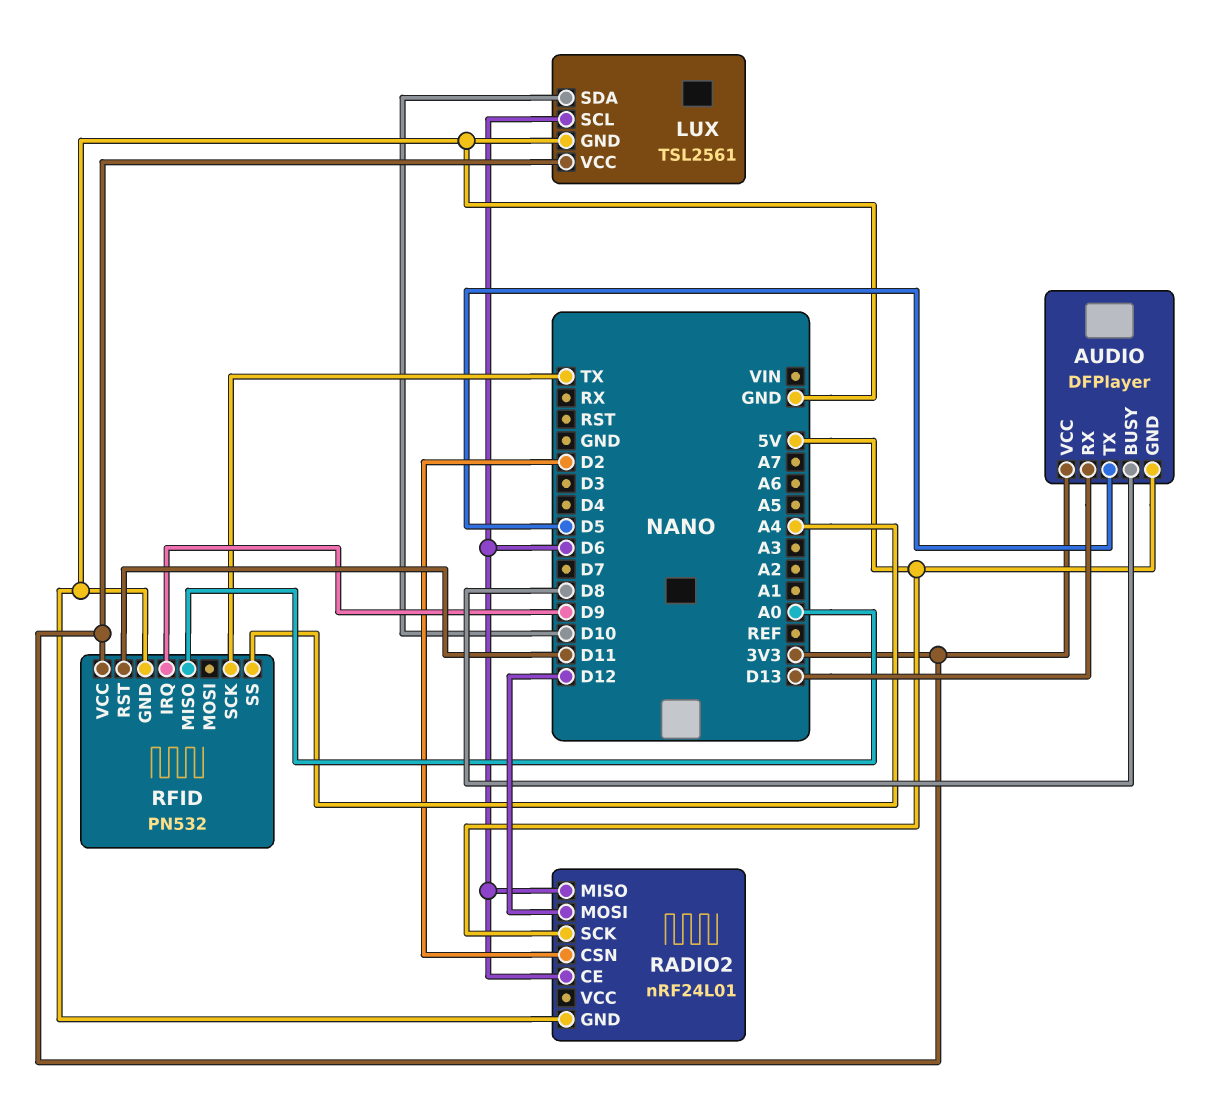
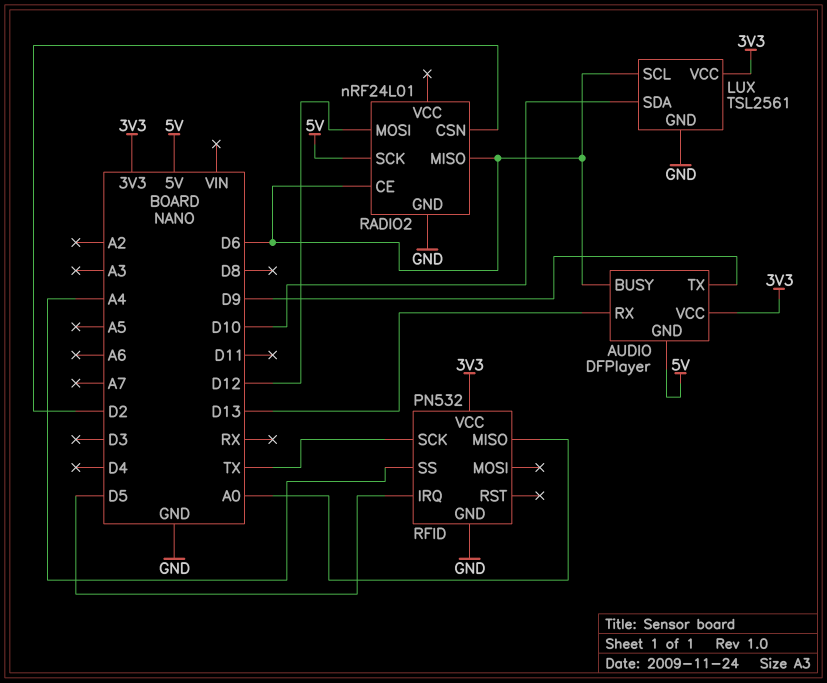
AUDIO pin BUSY: D8 -> D6
AUDIO pin TX: D5 -> D9
RFID pin IRQ: D9 -> D5
RFID pin RST: D11 -> none

